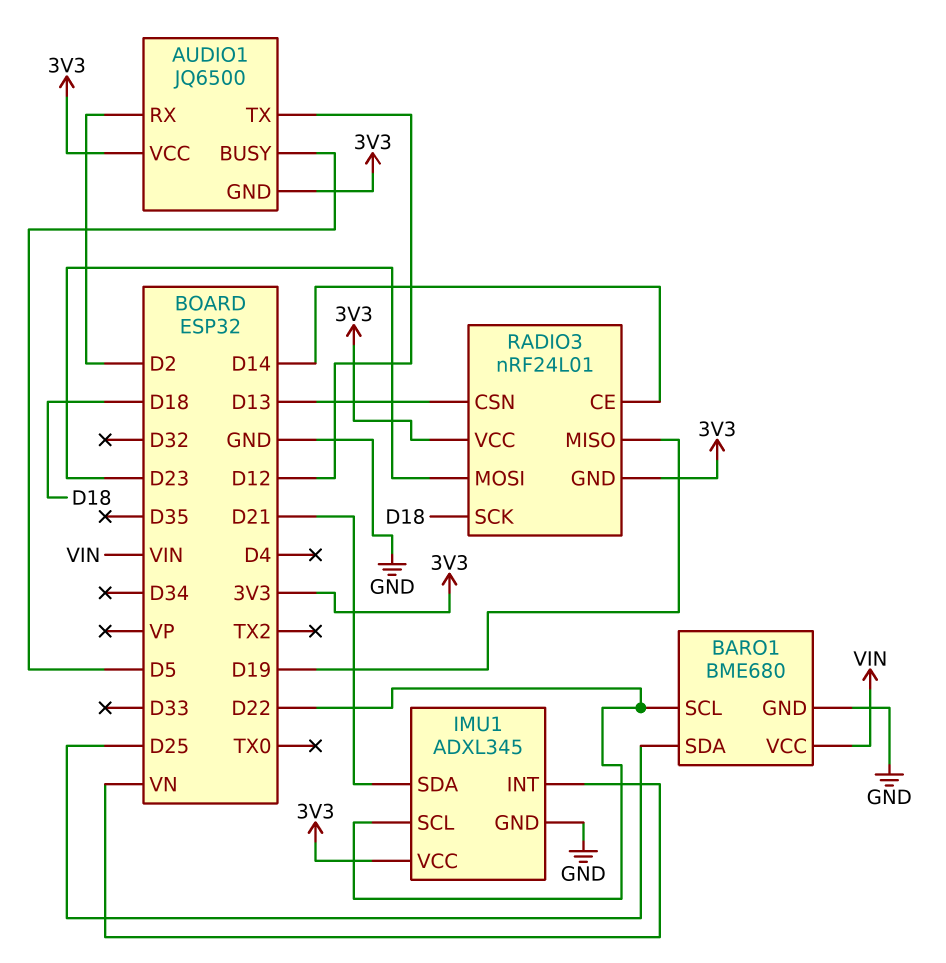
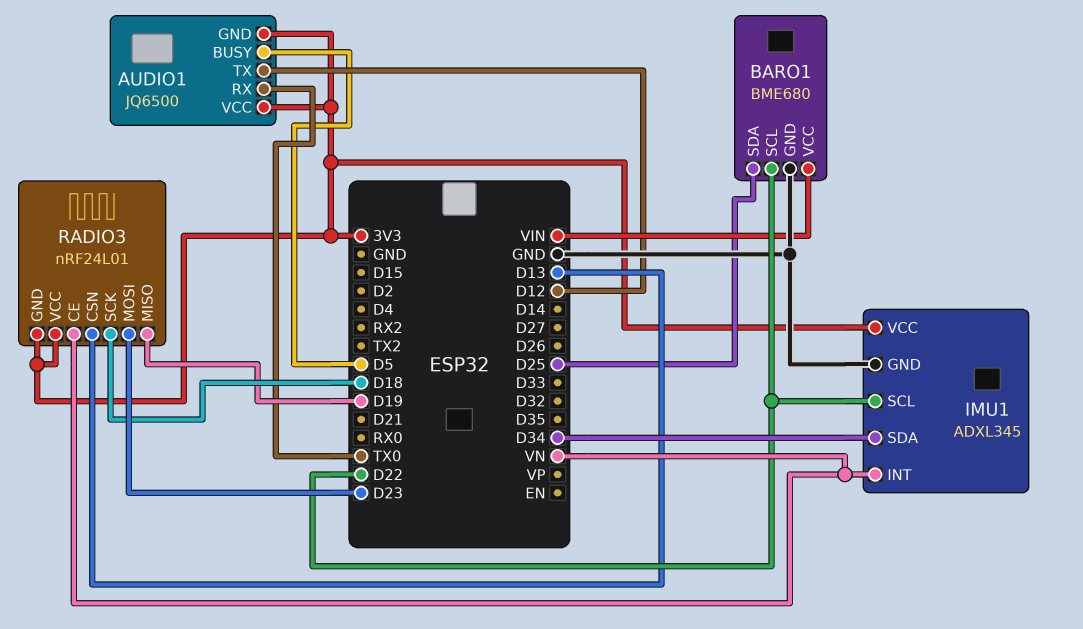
AUDIO1 pin RX: D2 -> TX0
IMU1 pin SDA: D21 -> D34
RADIO3 pin CE: D14 -> VN

